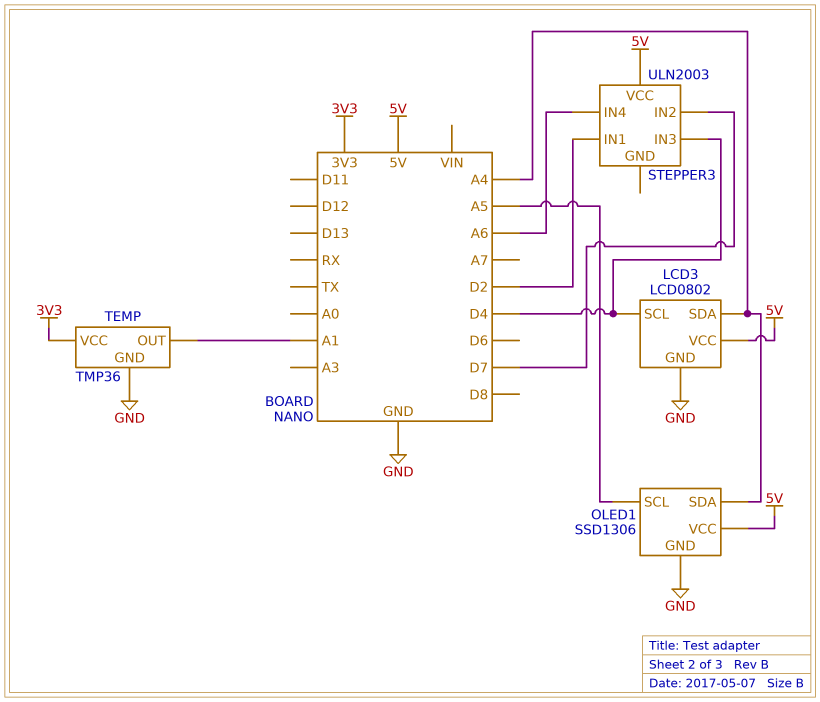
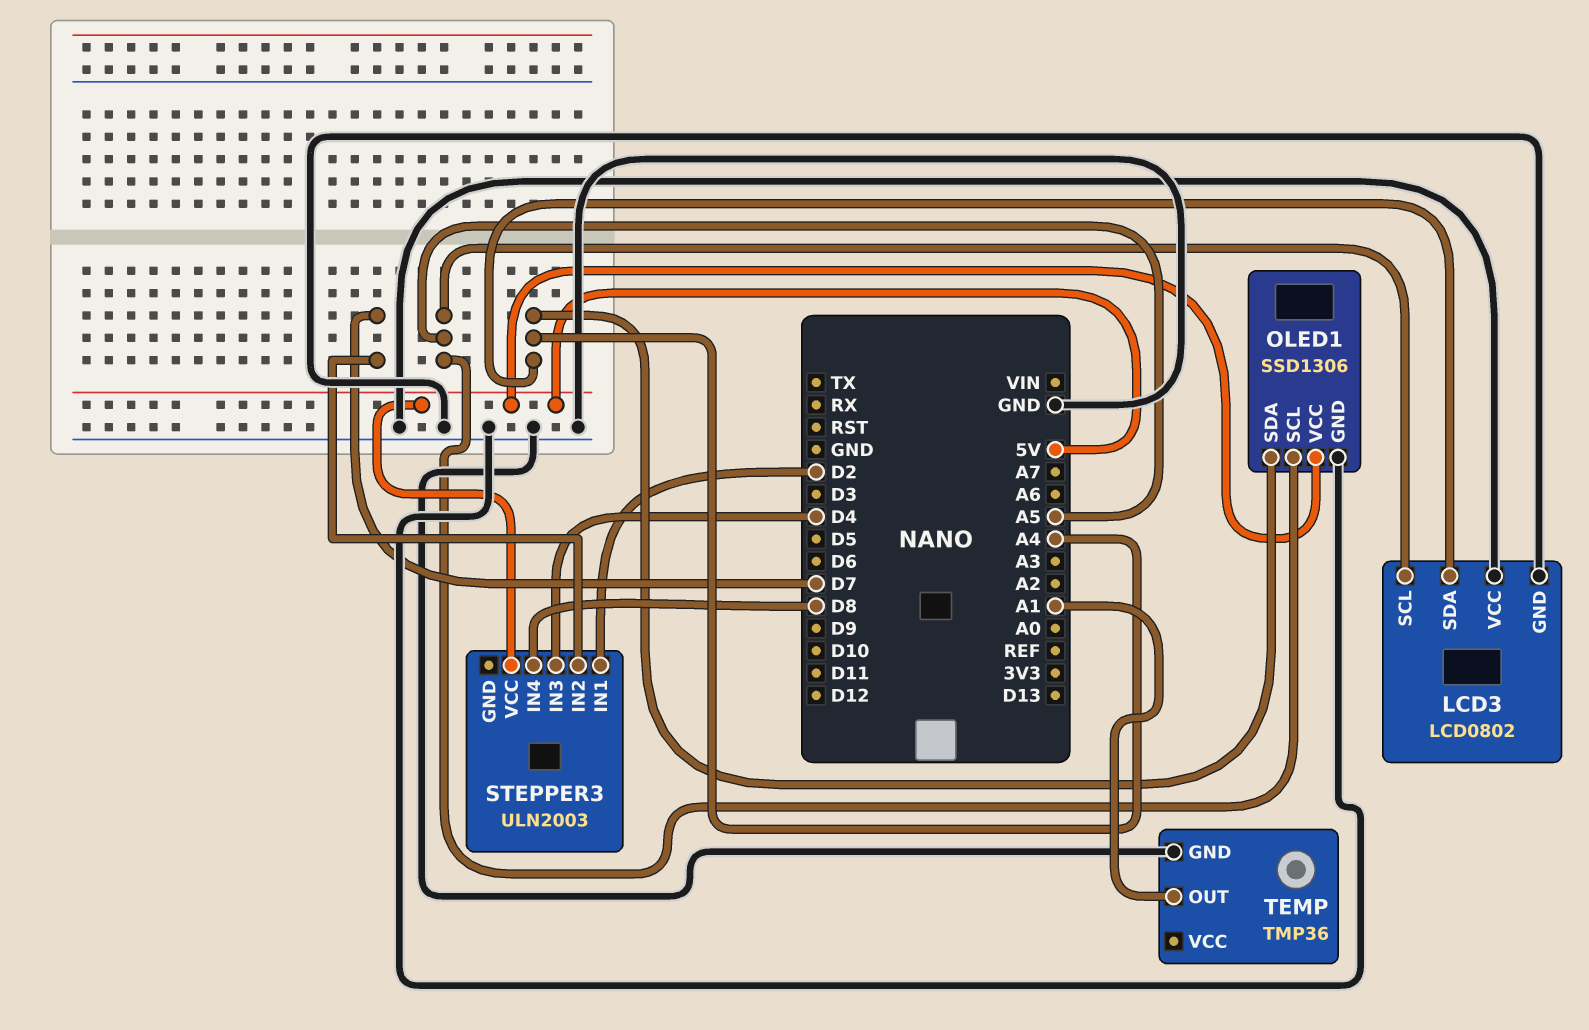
LCD3 pin SCL: D4 -> A5
LCD3 pin VCC: 5V -> GND
STEPPER3 pin IN4: A6 -> D8
TEMP pin VCC: 3V3 -> none

